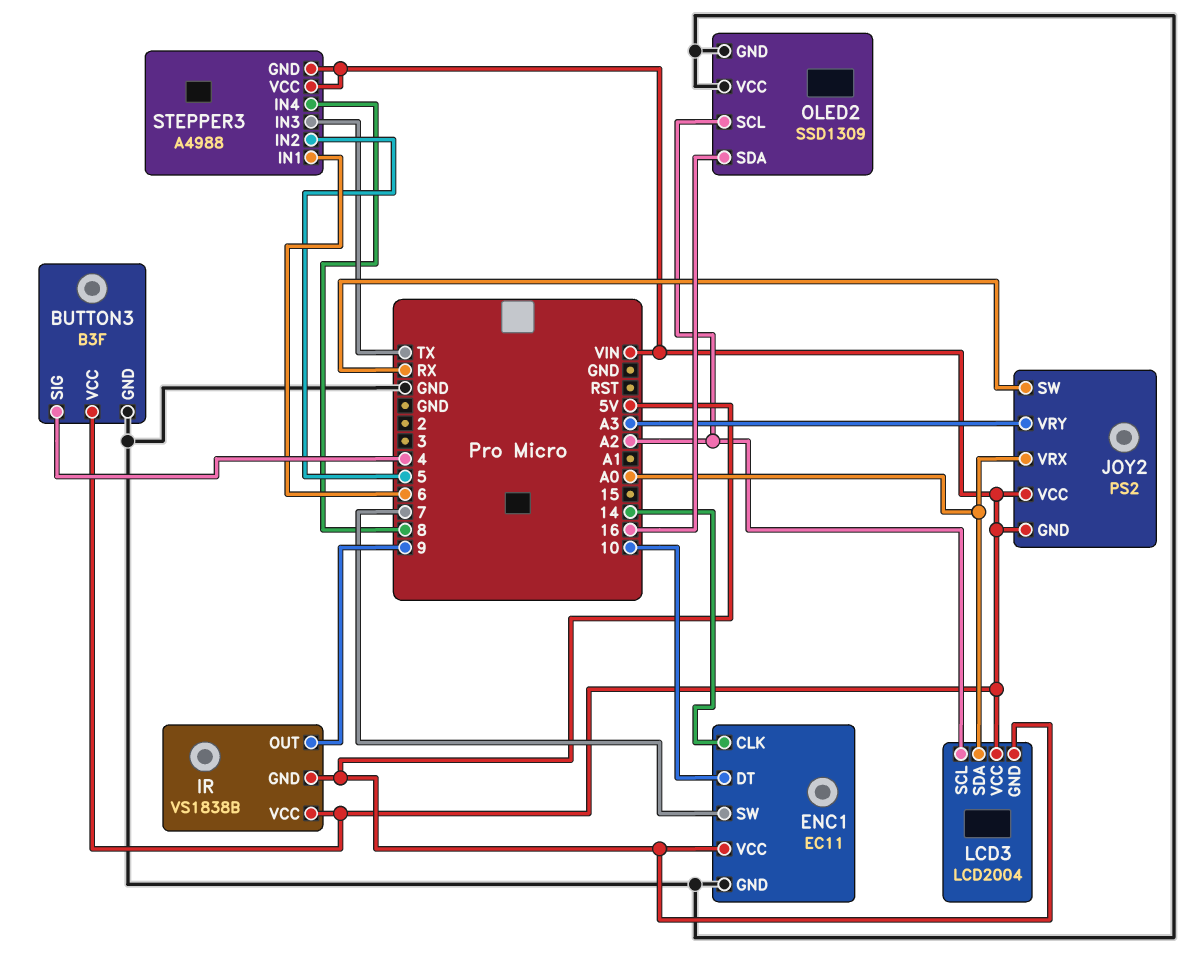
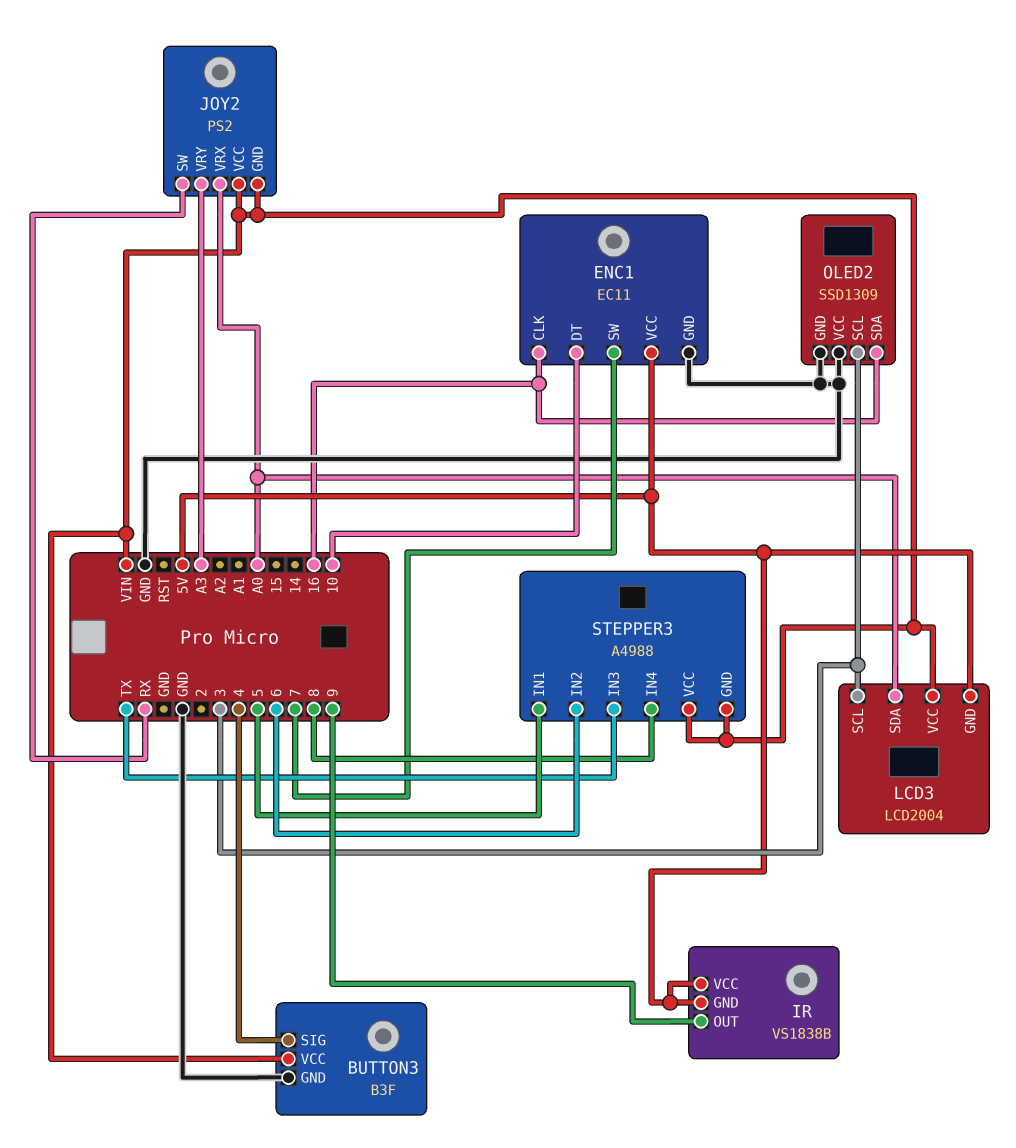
ENC1 pin CLK: 14 -> 16
IR pin VCC: VIN -> 5V
LCD3 pin SCL: A2 -> 3
OLED2 pin SCL: A2 -> 3
STEPPER3 pin IN1: 6 -> 5
STEPPER3 pin IN2: 5 -> 6

